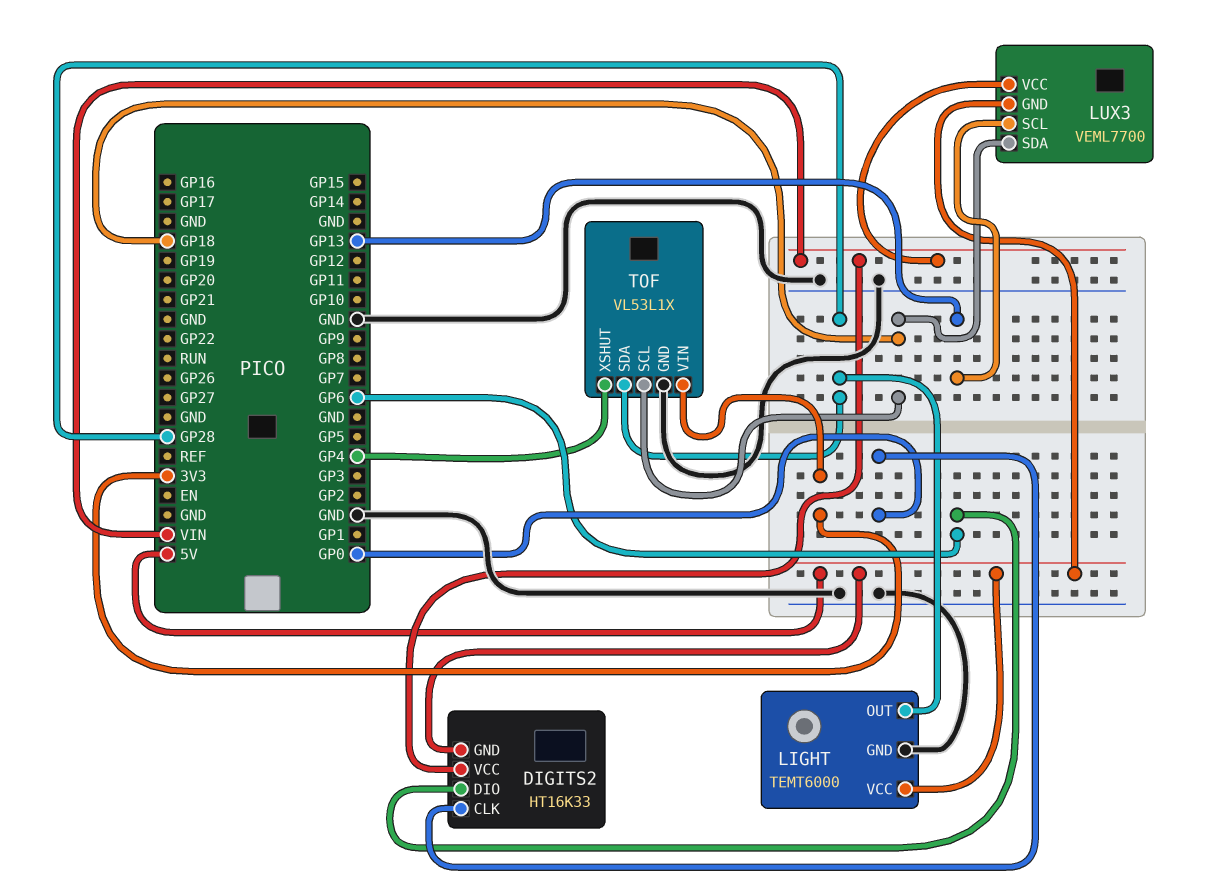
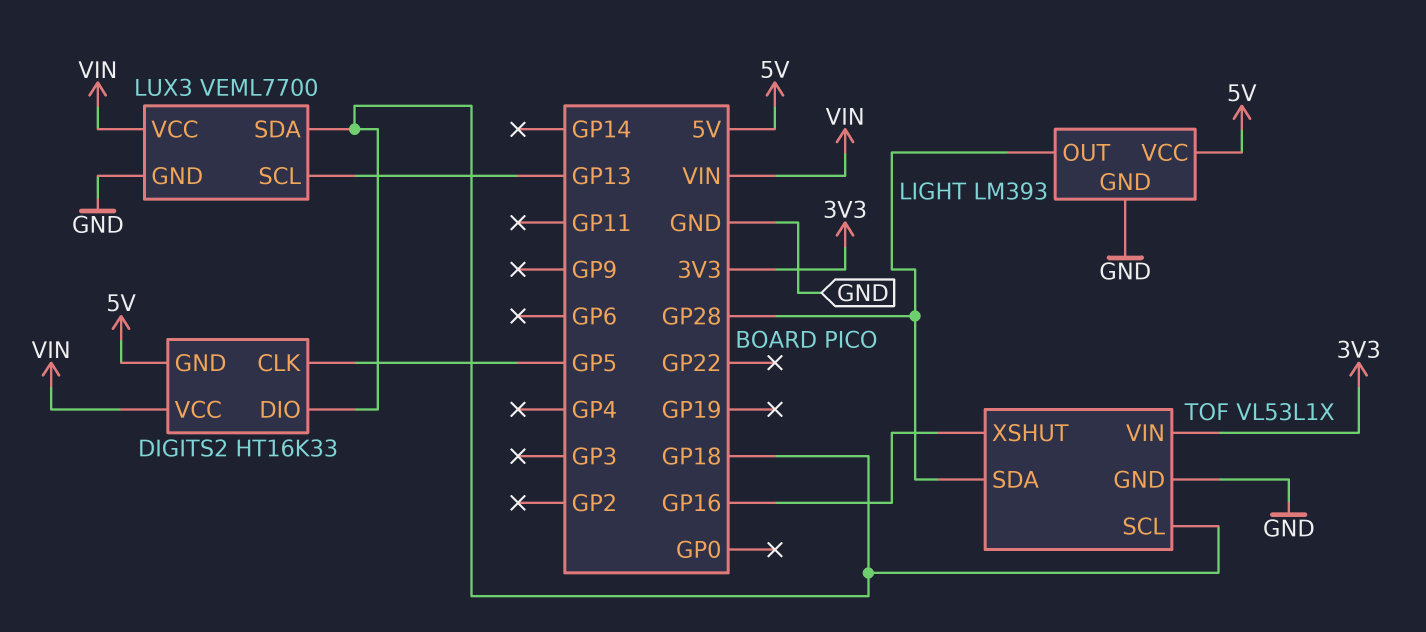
DIGITS2 pin CLK: GP0 -> GP5
DIGITS2 pin DIO: GP6 -> GP18
LIGHT: TEMT6000 -> LM393
LUX3 pin GND: 5V -> GND
TOF pin XSHUT: GP4 -> GP16

